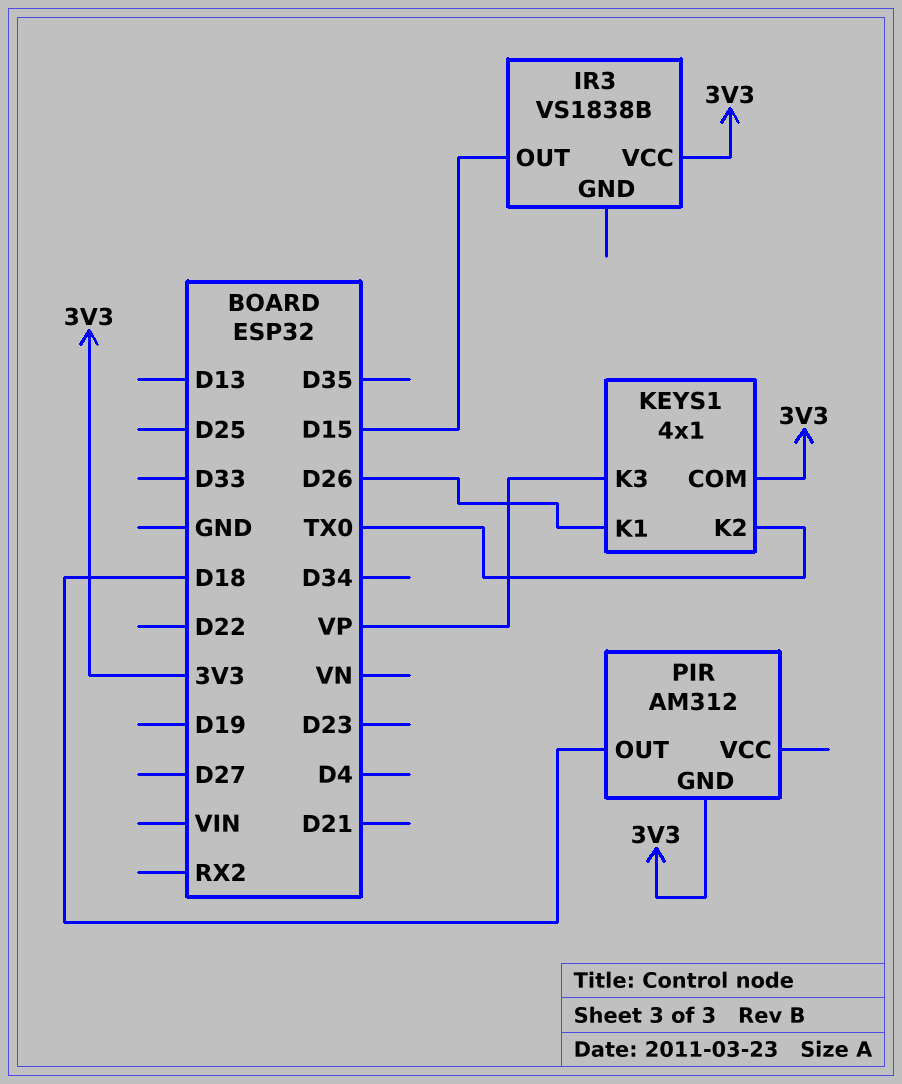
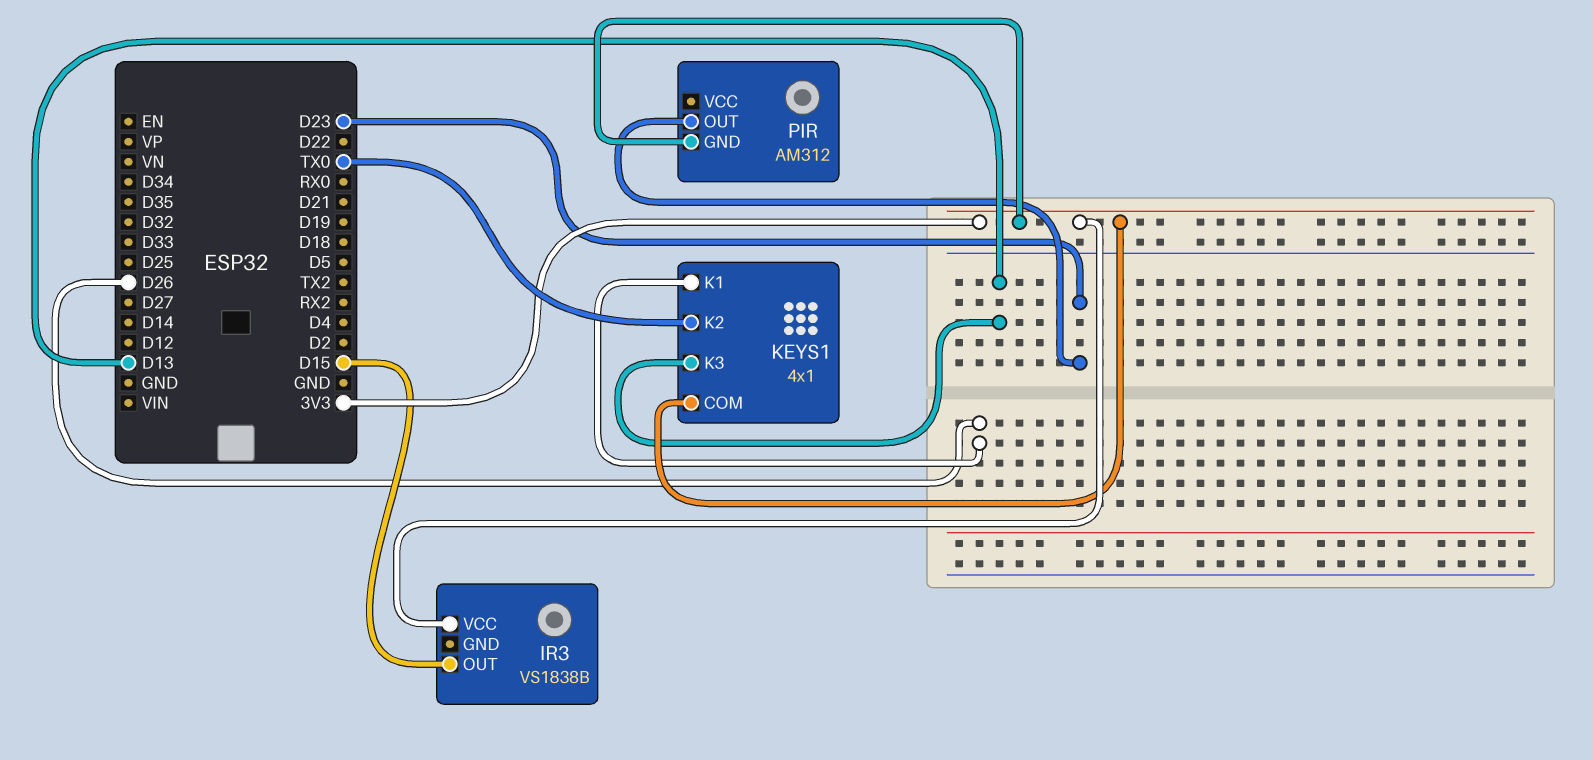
KEYS1 pin K3: VP -> D13
PIR pin OUT: D18 -> D23

